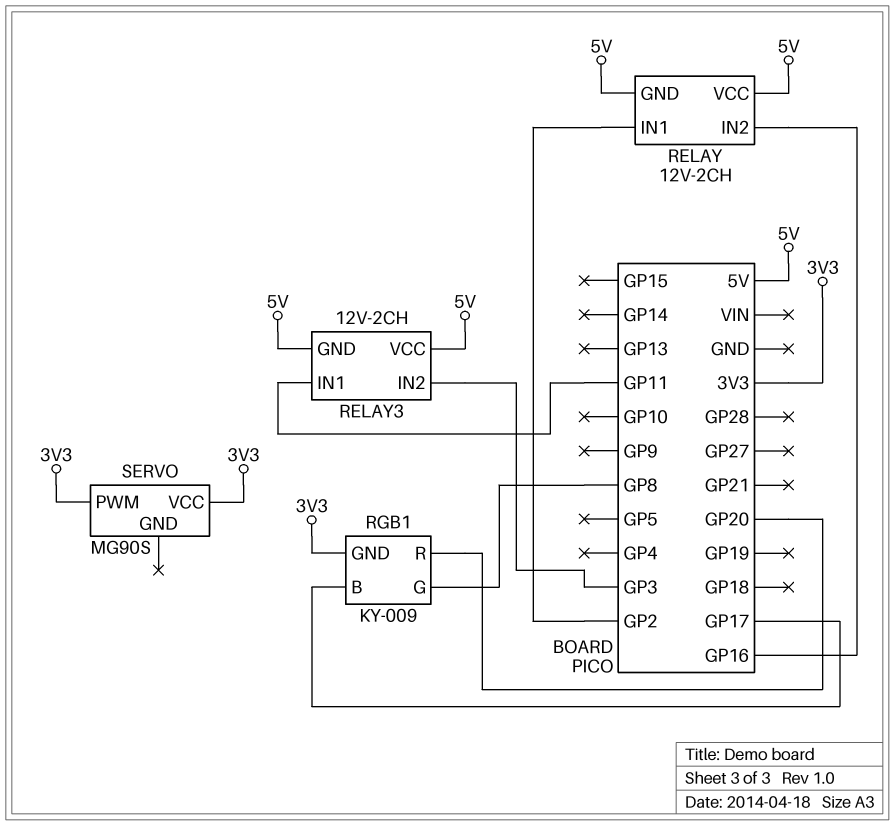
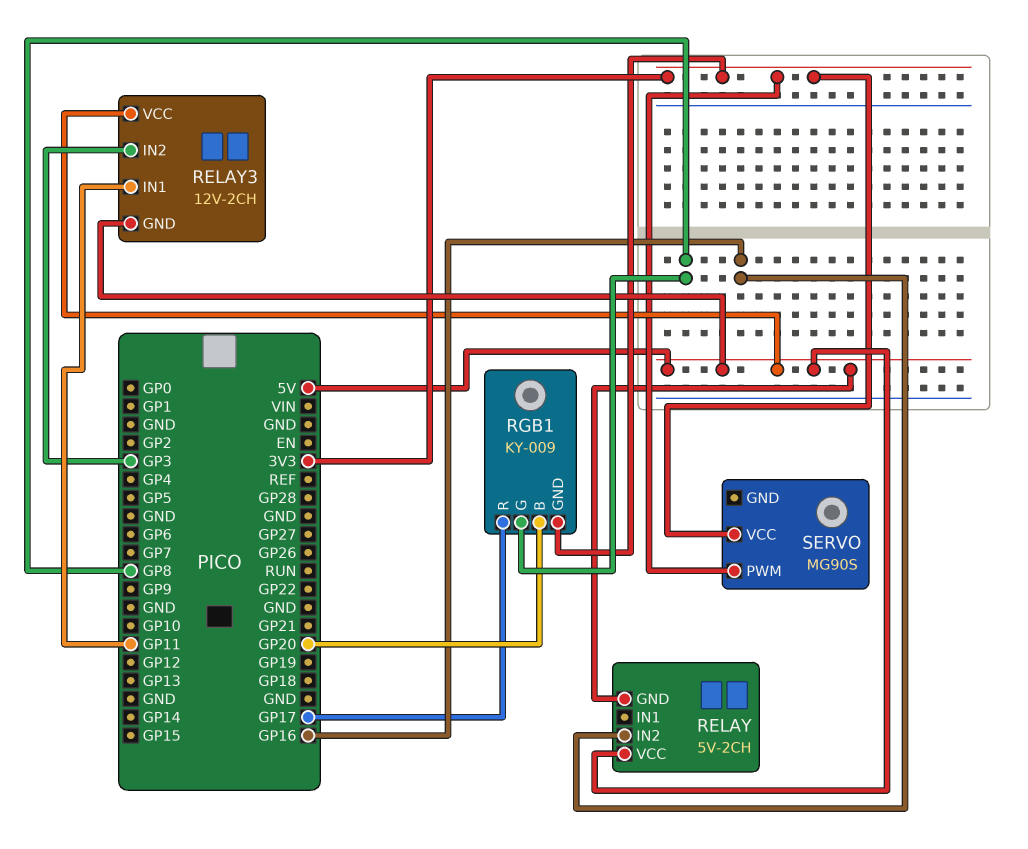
RELAY: 12V-2CH -> 5V-2CH
RELAY pin IN1: GP2 -> none
RGB1 pin B: GP17 -> GP20
RGB1 pin R: GP20 -> GP17

